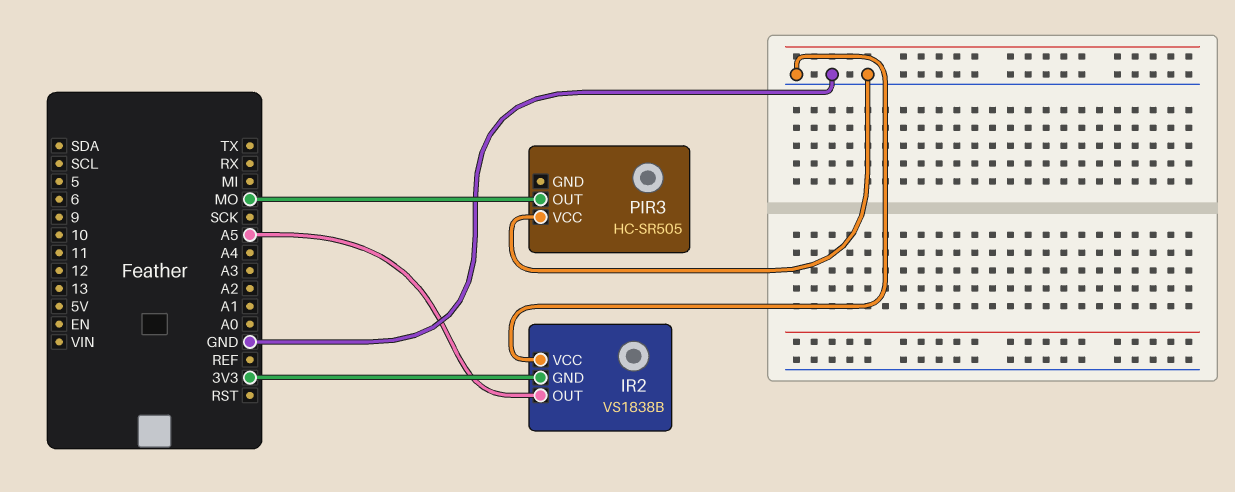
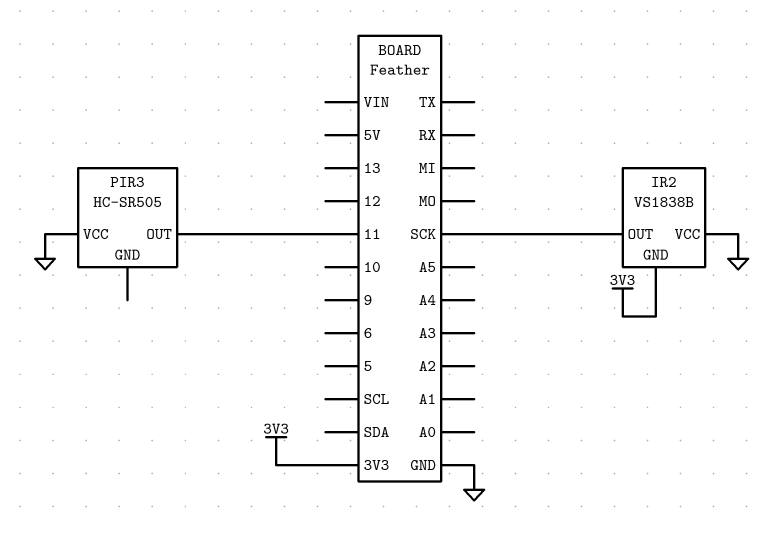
IR2 pin OUT: A5 -> SCK
PIR3 pin OUT: MO -> 11

